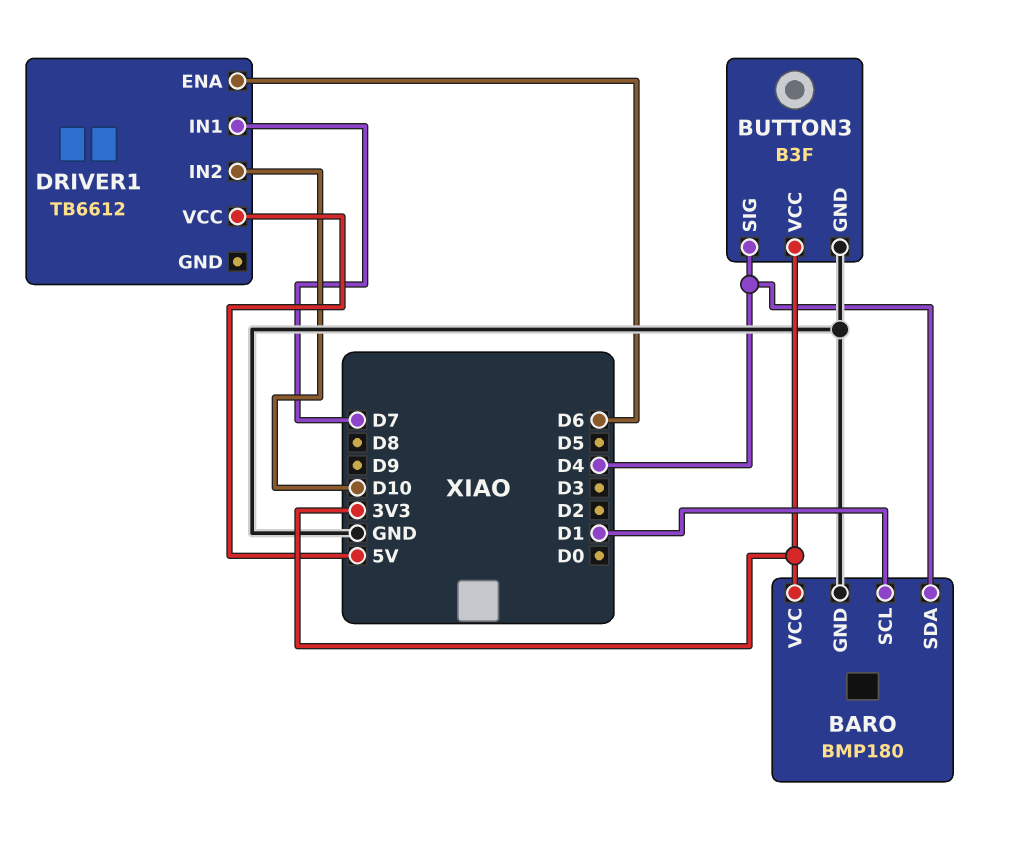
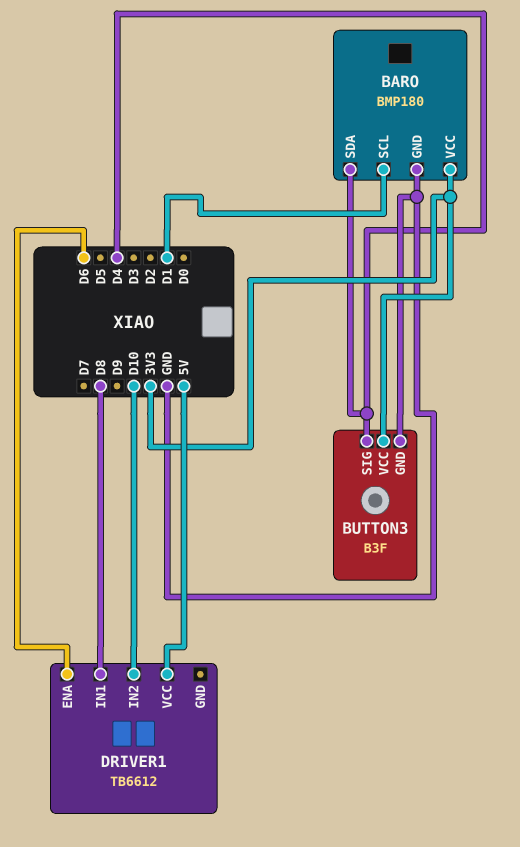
DRIVER1 pin IN1: D7 -> D8

